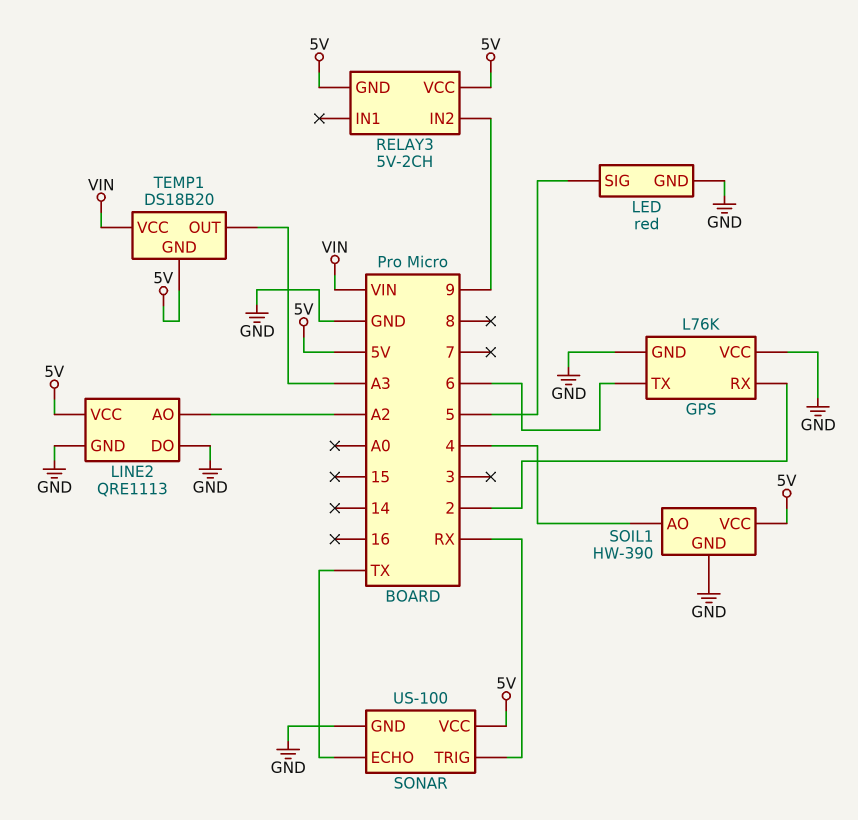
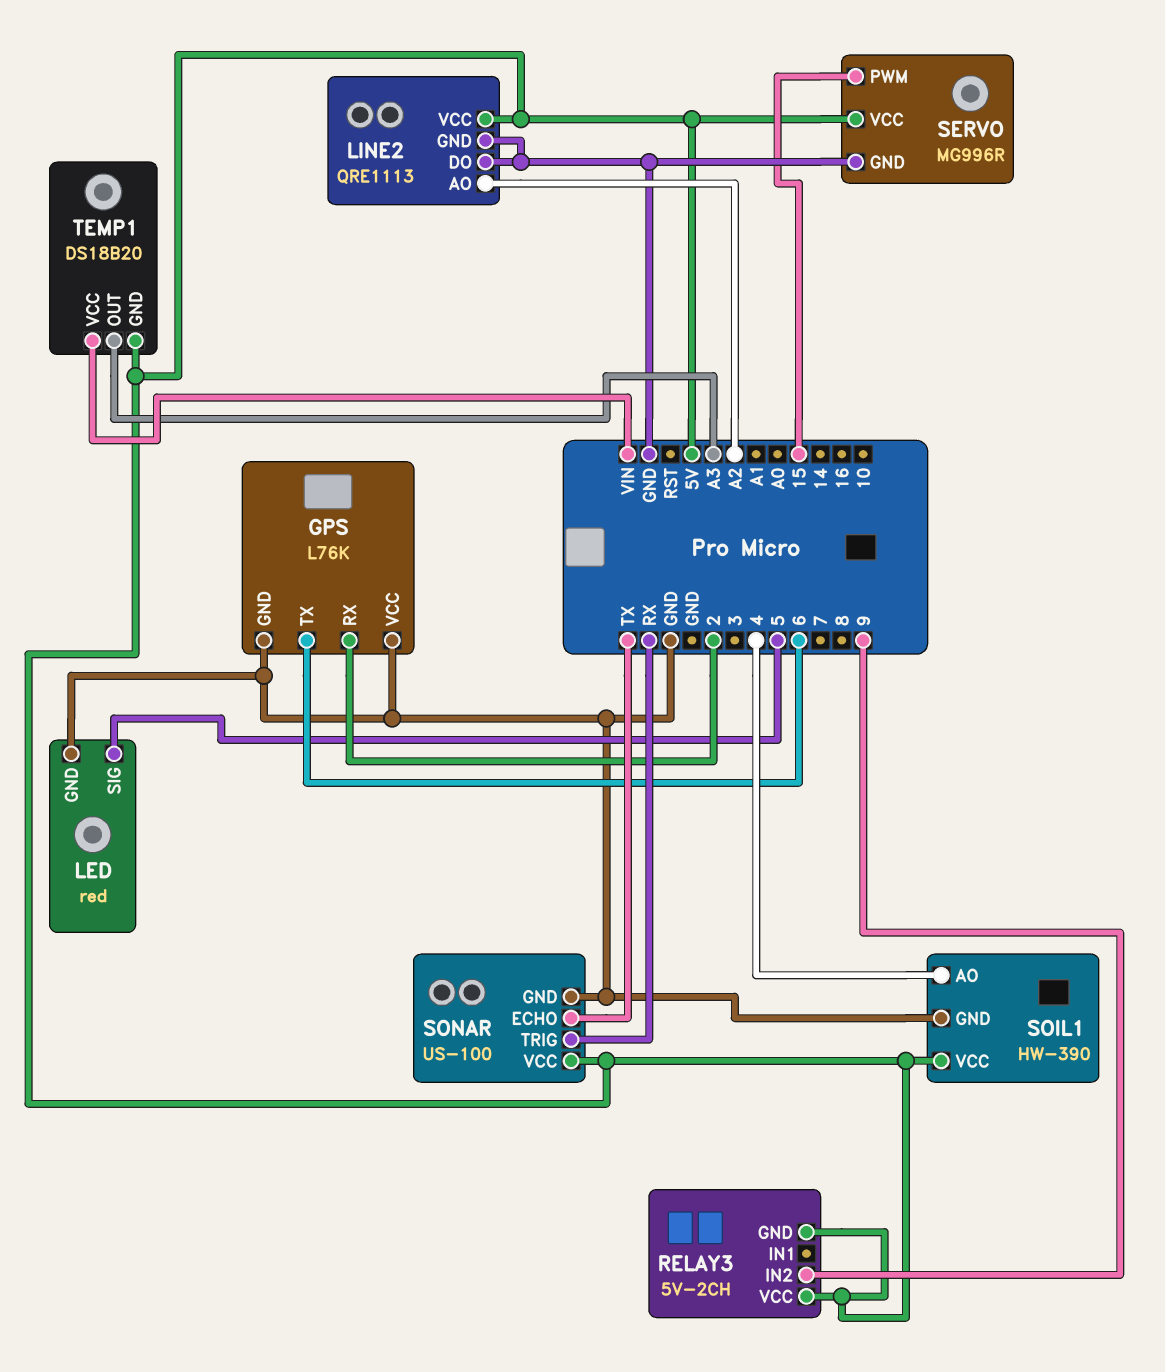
SERVO: none -> MG996R
SERVO pin GND: none -> GND
SERVO pin PWM: none -> 15
SERVO pin VCC: none -> 5V

